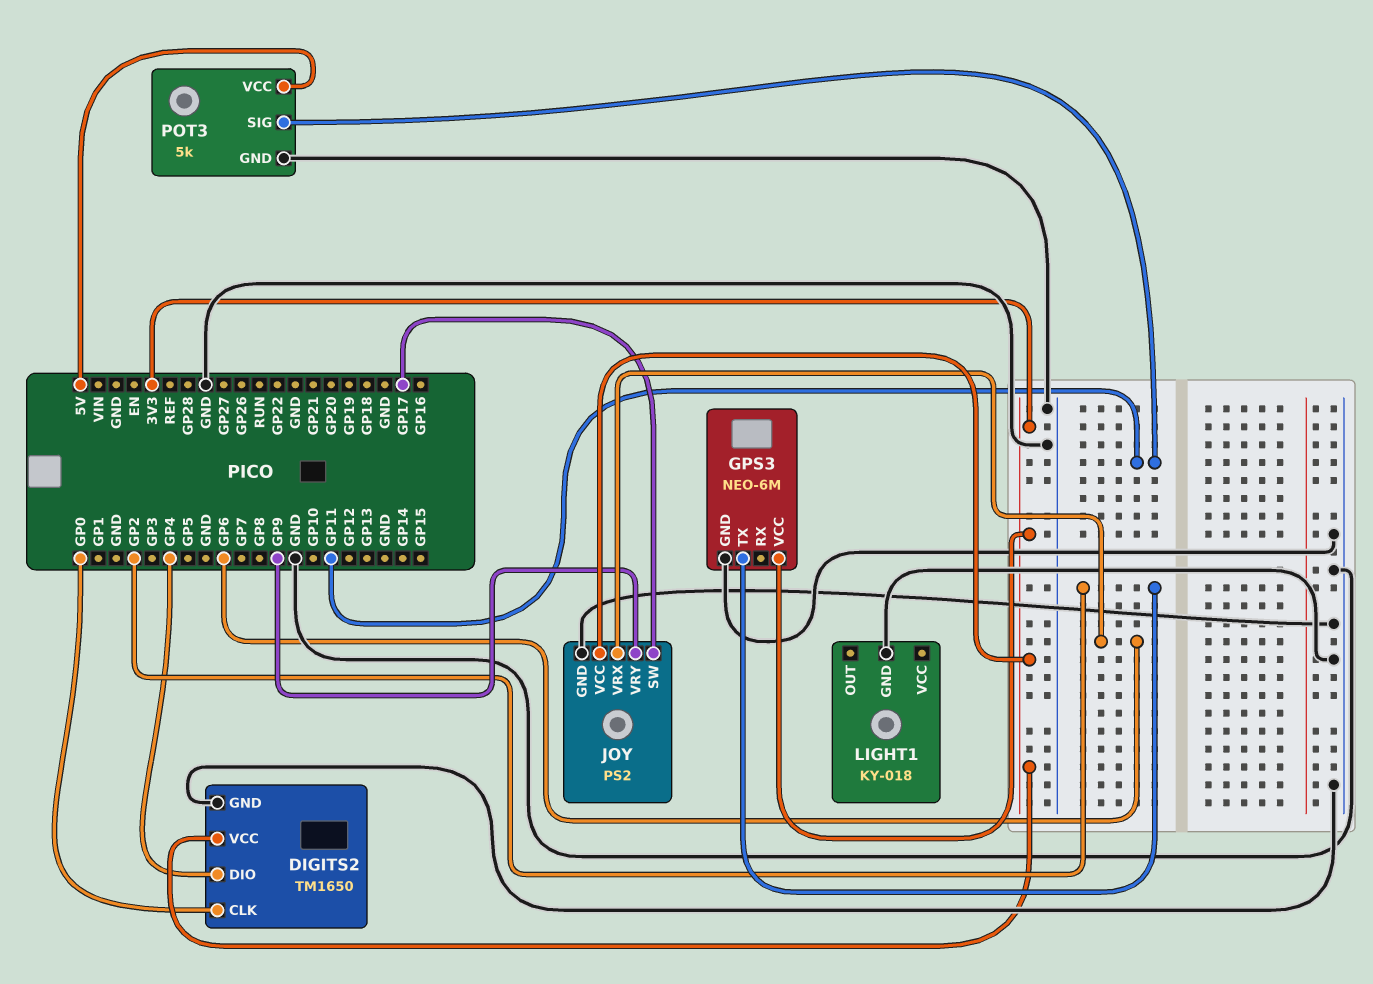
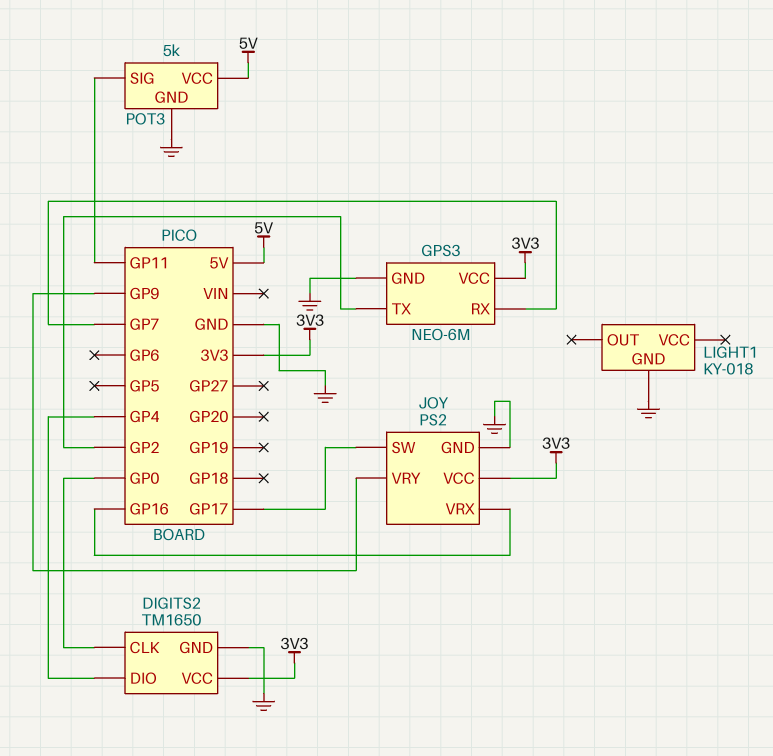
GPS3 pin RX: none -> GP7
JOY pin VRX: GP6 -> GP16

